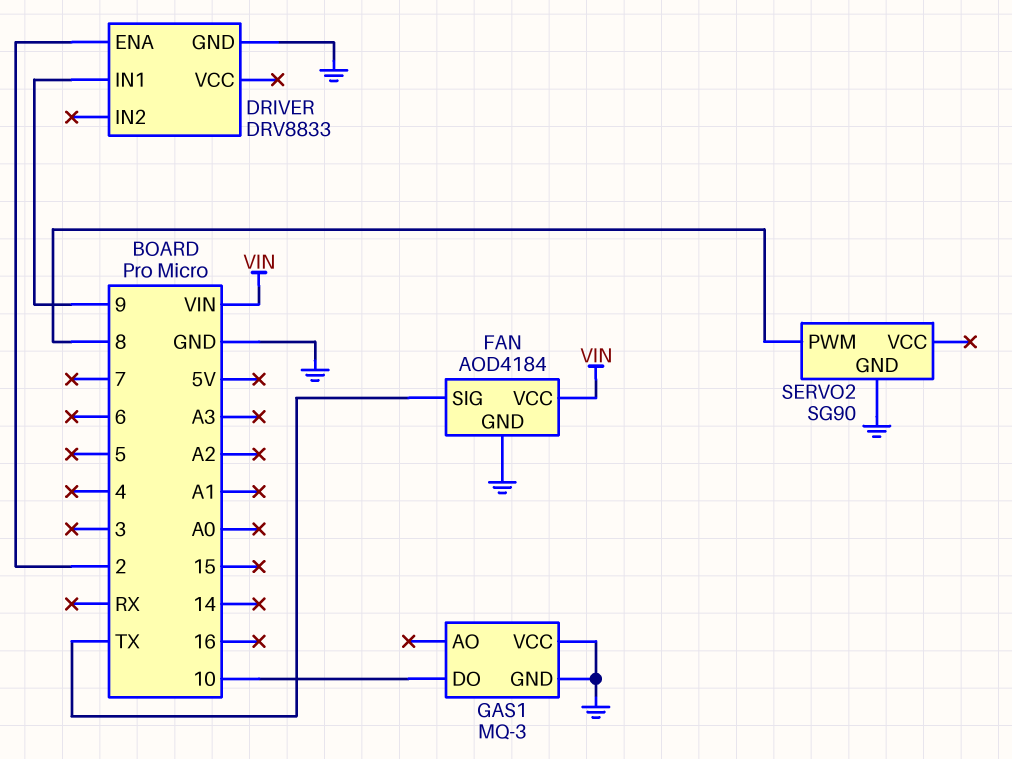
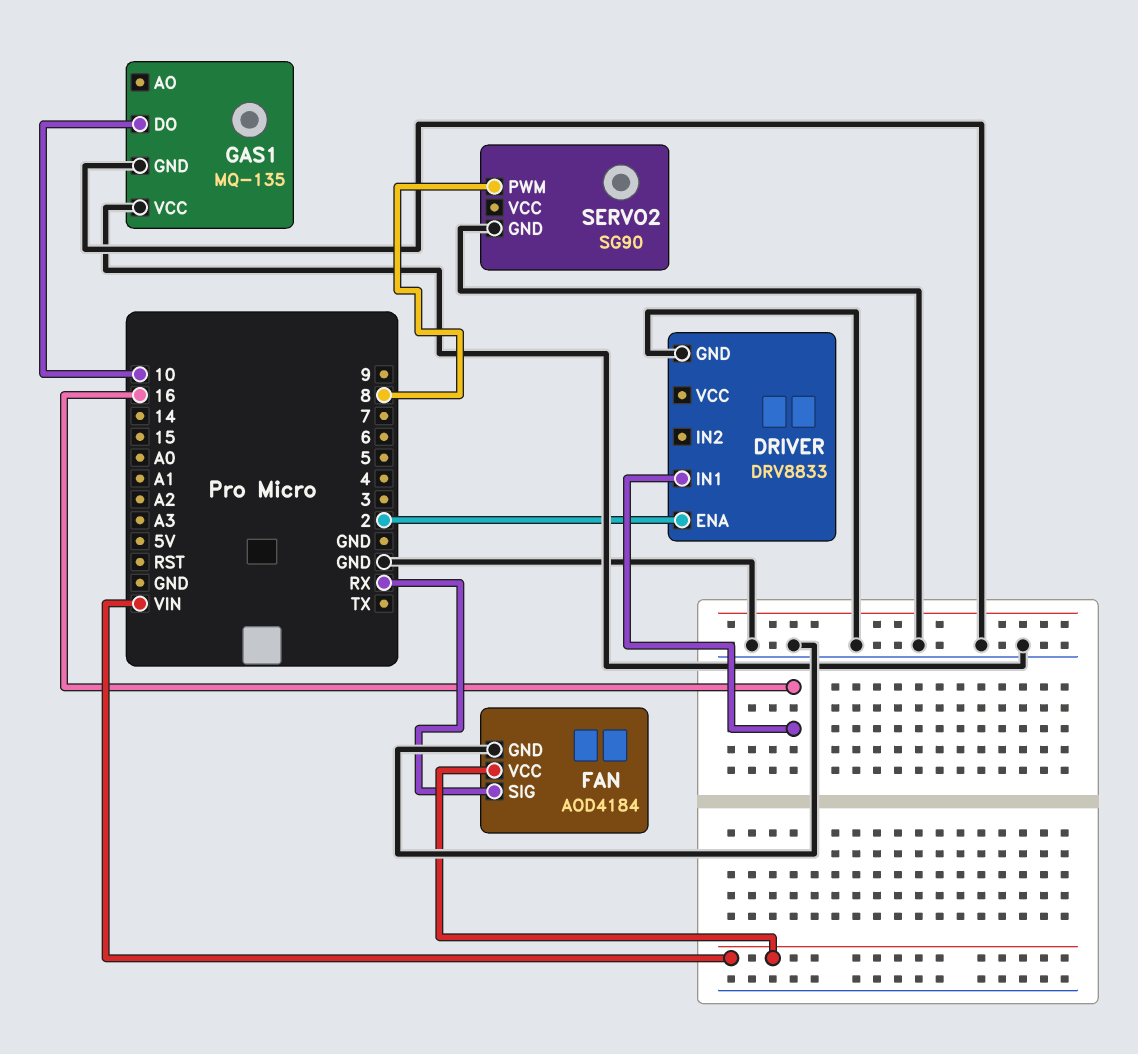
DRIVER pin IN1: 9 -> 16
FAN pin SIG: TX -> RX
GAS1: MQ-3 -> MQ-135

